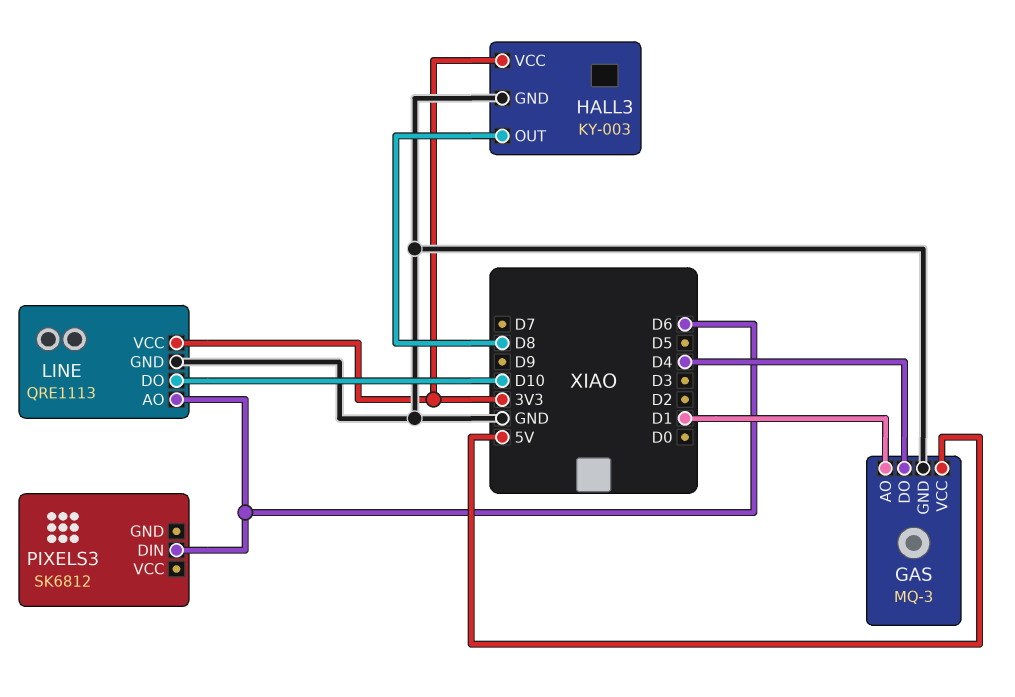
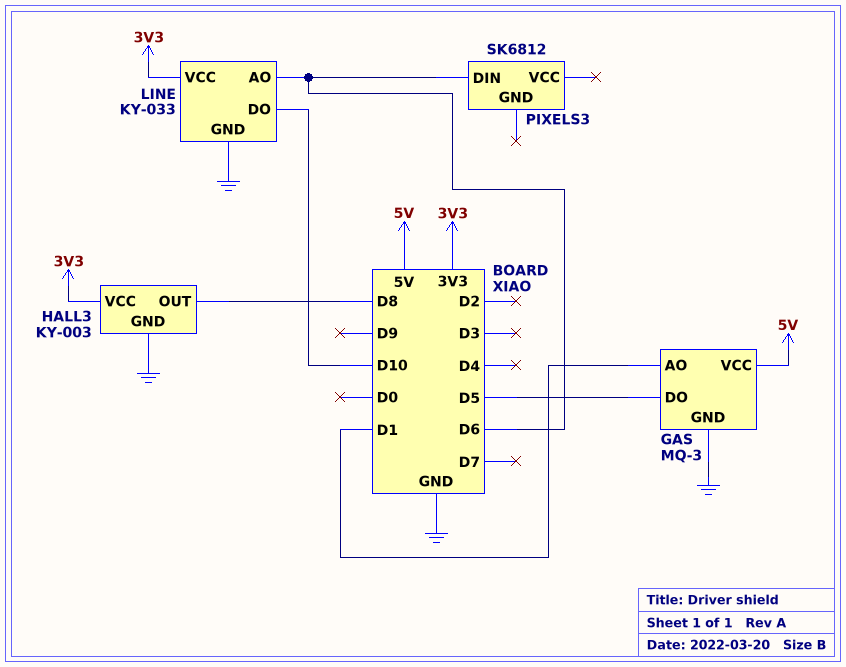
GAS pin DO: D4 -> D5
LINE: QRE1113 -> KY-033

